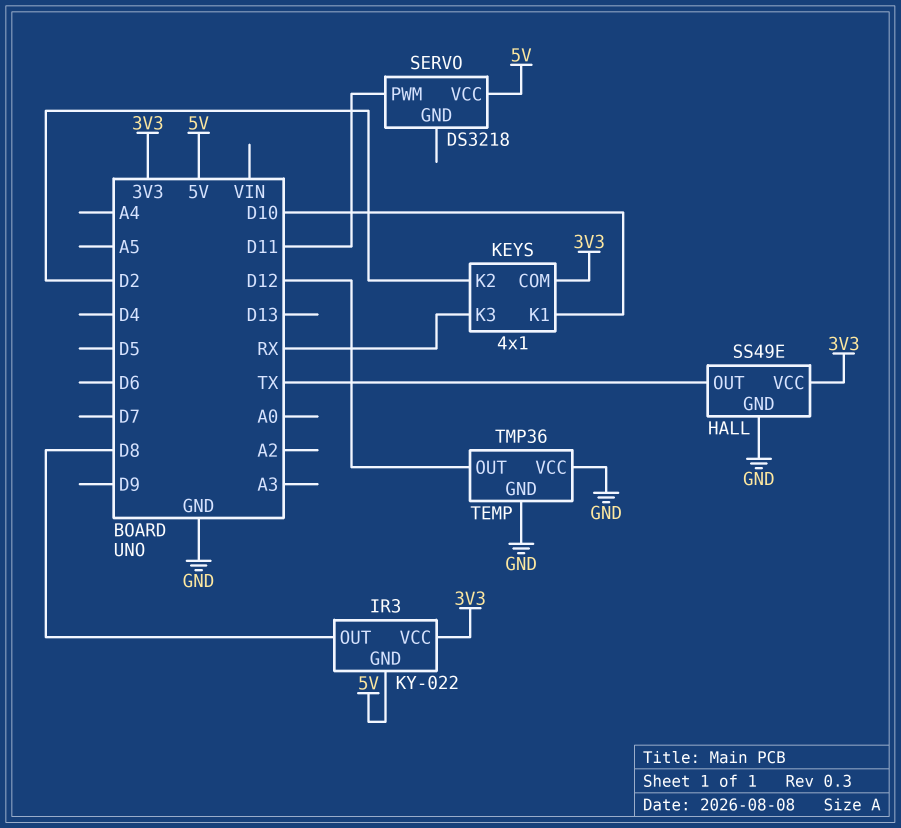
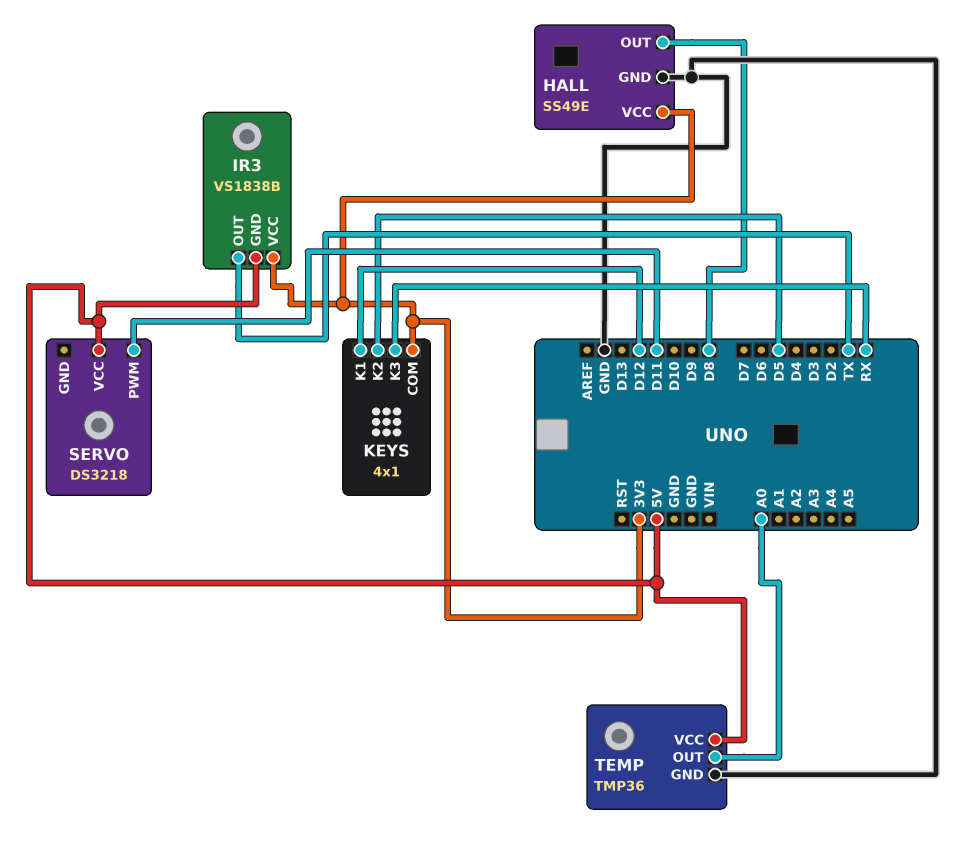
HALL pin OUT: TX -> D8
IR3: KY-022 -> VS1838B
IR3 pin OUT: D8 -> TX
KEYS pin K1: D10 -> D12
KEYS pin K2: D2 -> D5
TEMP pin OUT: D12 -> A0
TEMP pin VCC: GND -> 5V

